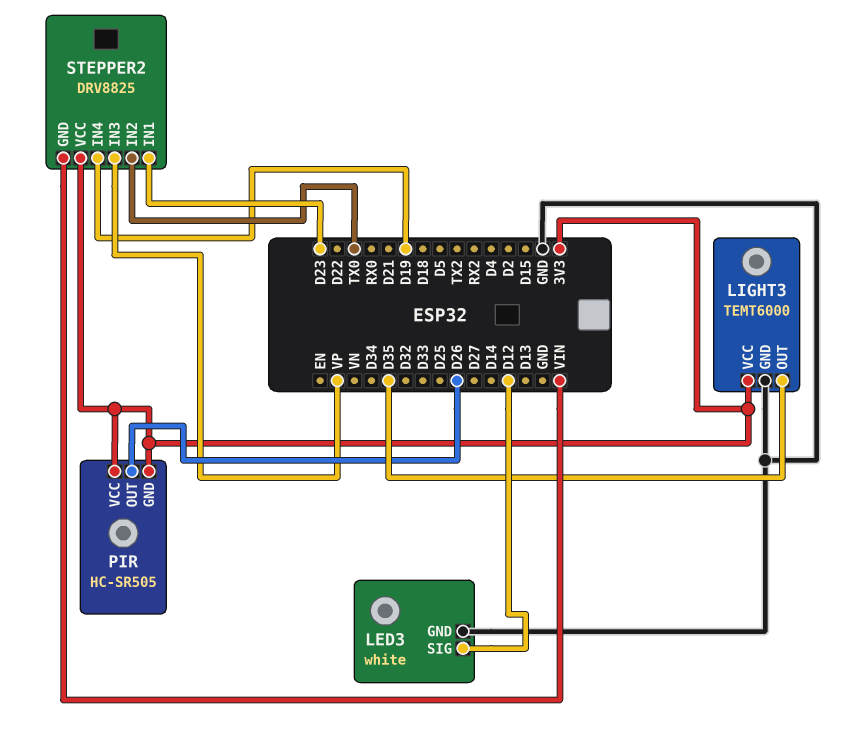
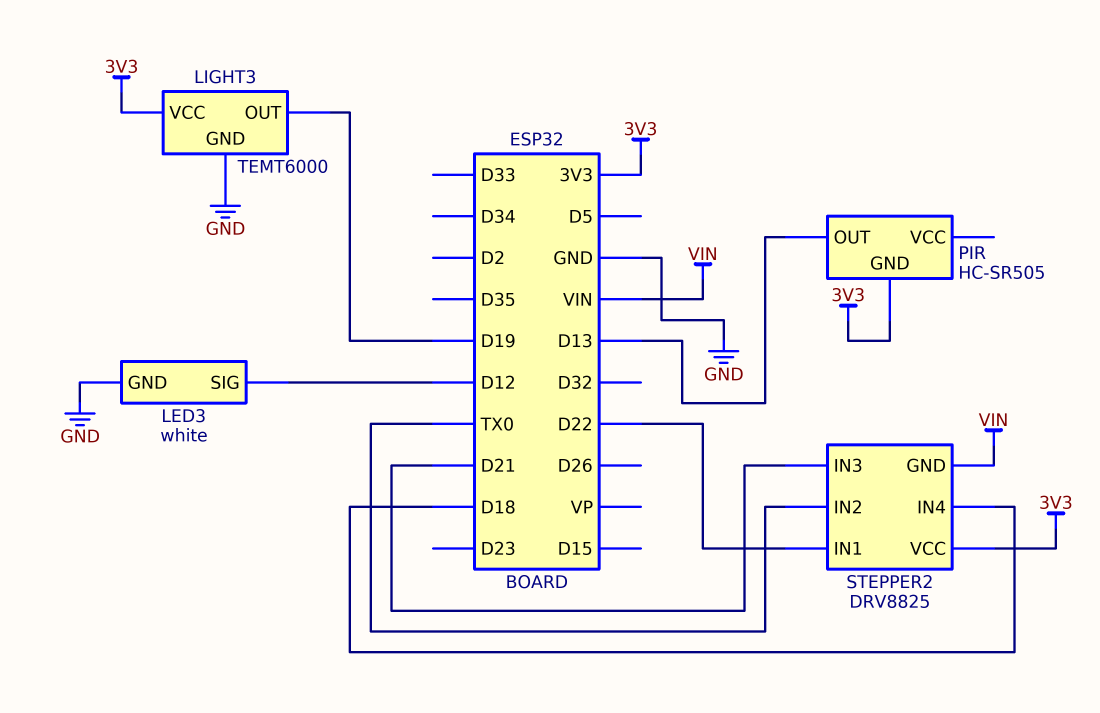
LIGHT3 pin OUT: D35 -> D19
PIR pin OUT: D26 -> D13
PIR pin VCC: 3V3 -> none
STEPPER2 pin IN1: D23 -> D22
STEPPER2 pin IN3: VP -> D21
STEPPER2 pin IN4: D19 -> D18

